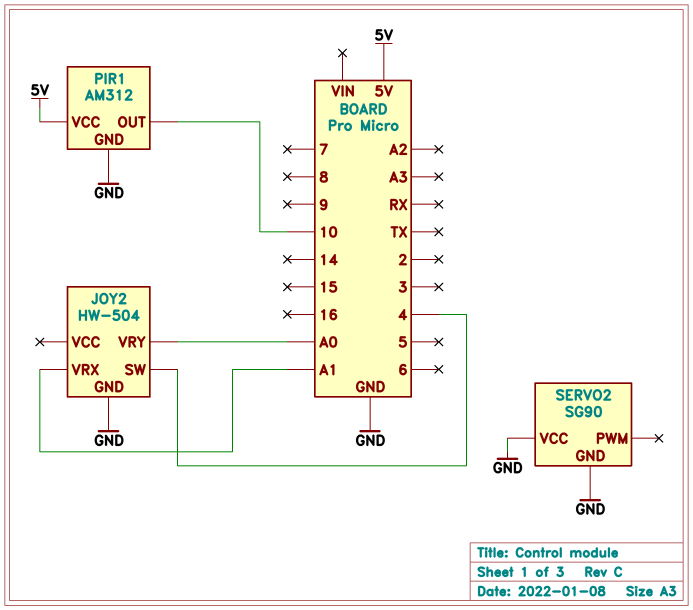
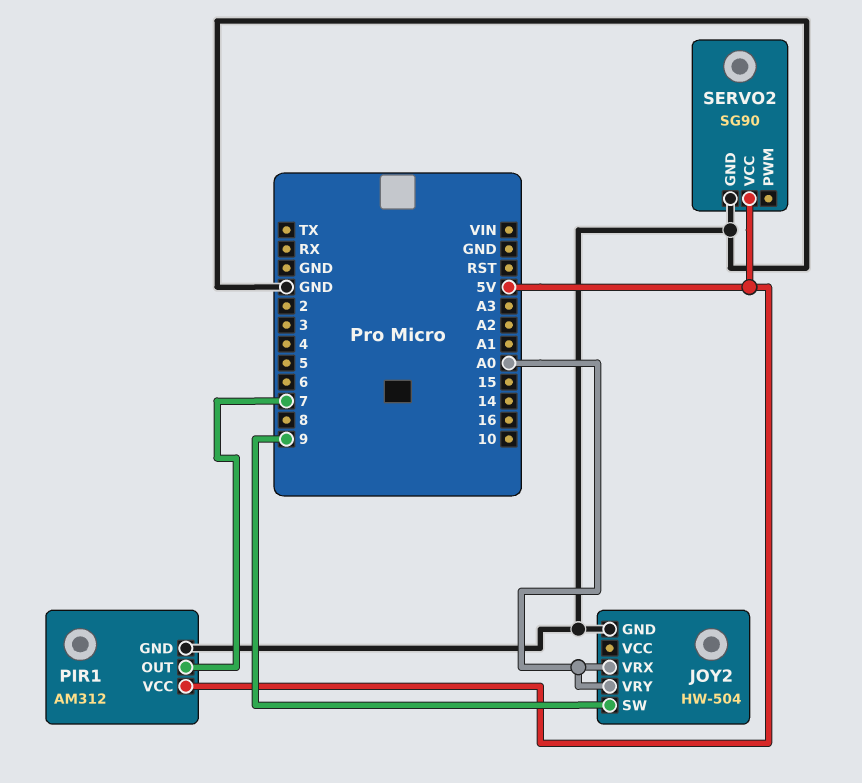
JOY2 pin SW: 4 -> 9
JOY2 pin VRX: A1 -> A0
PIR1 pin OUT: 10 -> 7
SERVO2 pin VCC: GND -> 5V

